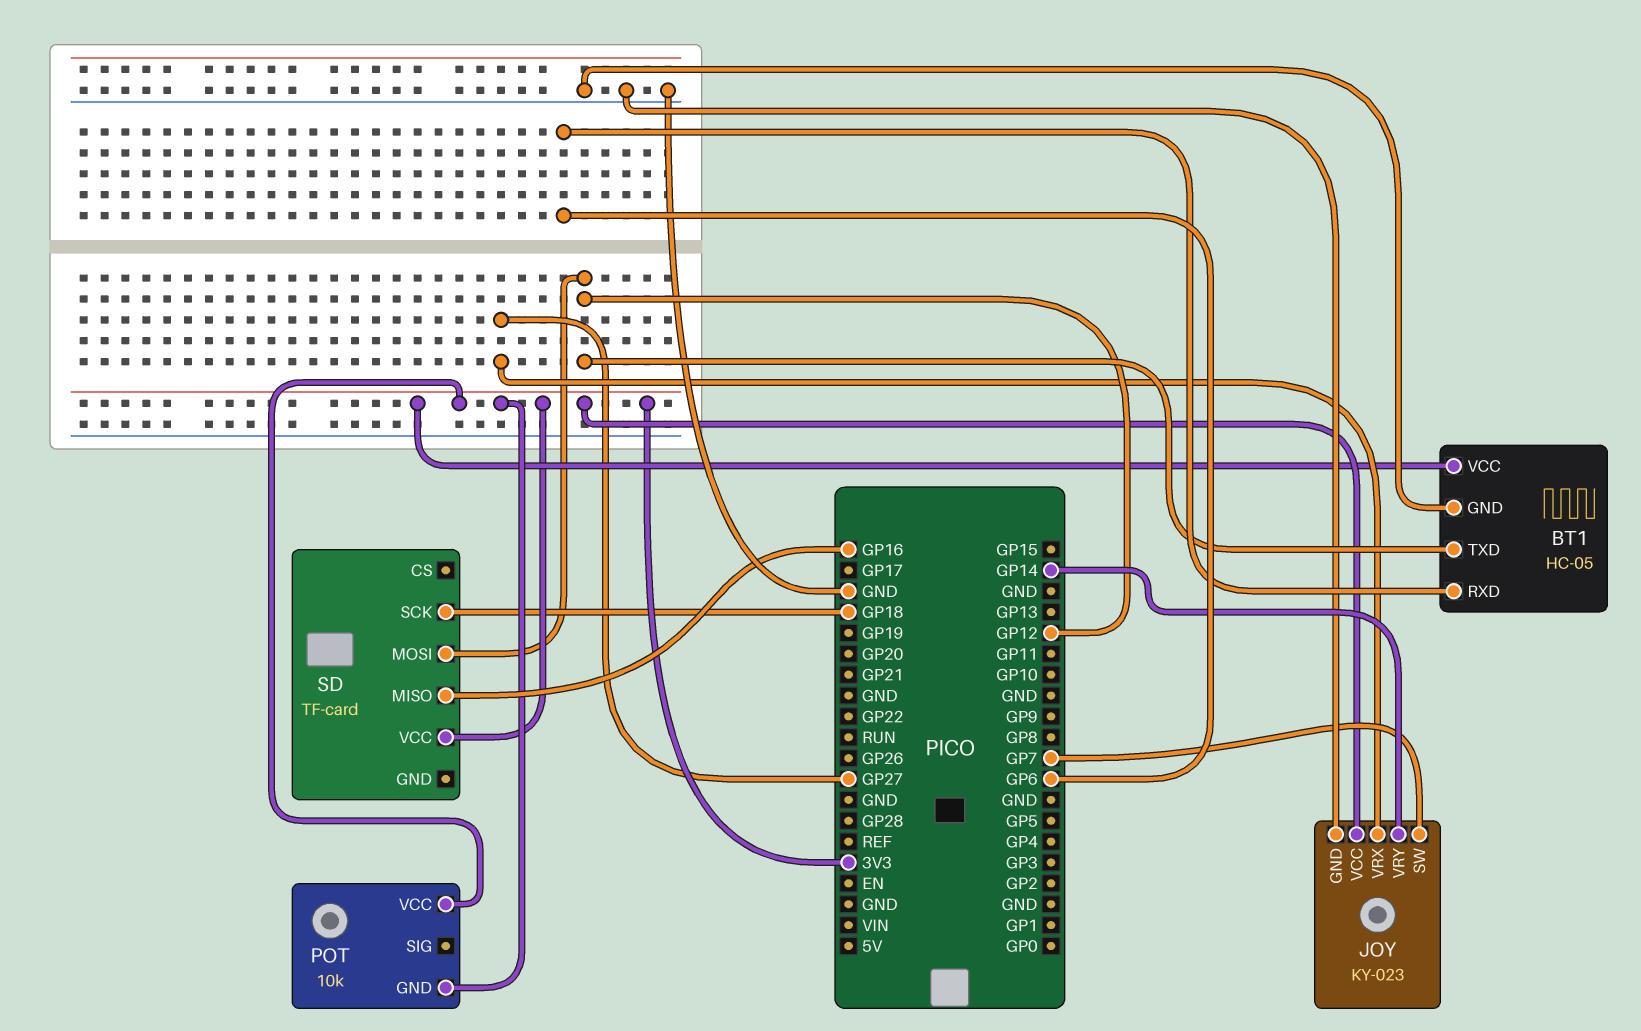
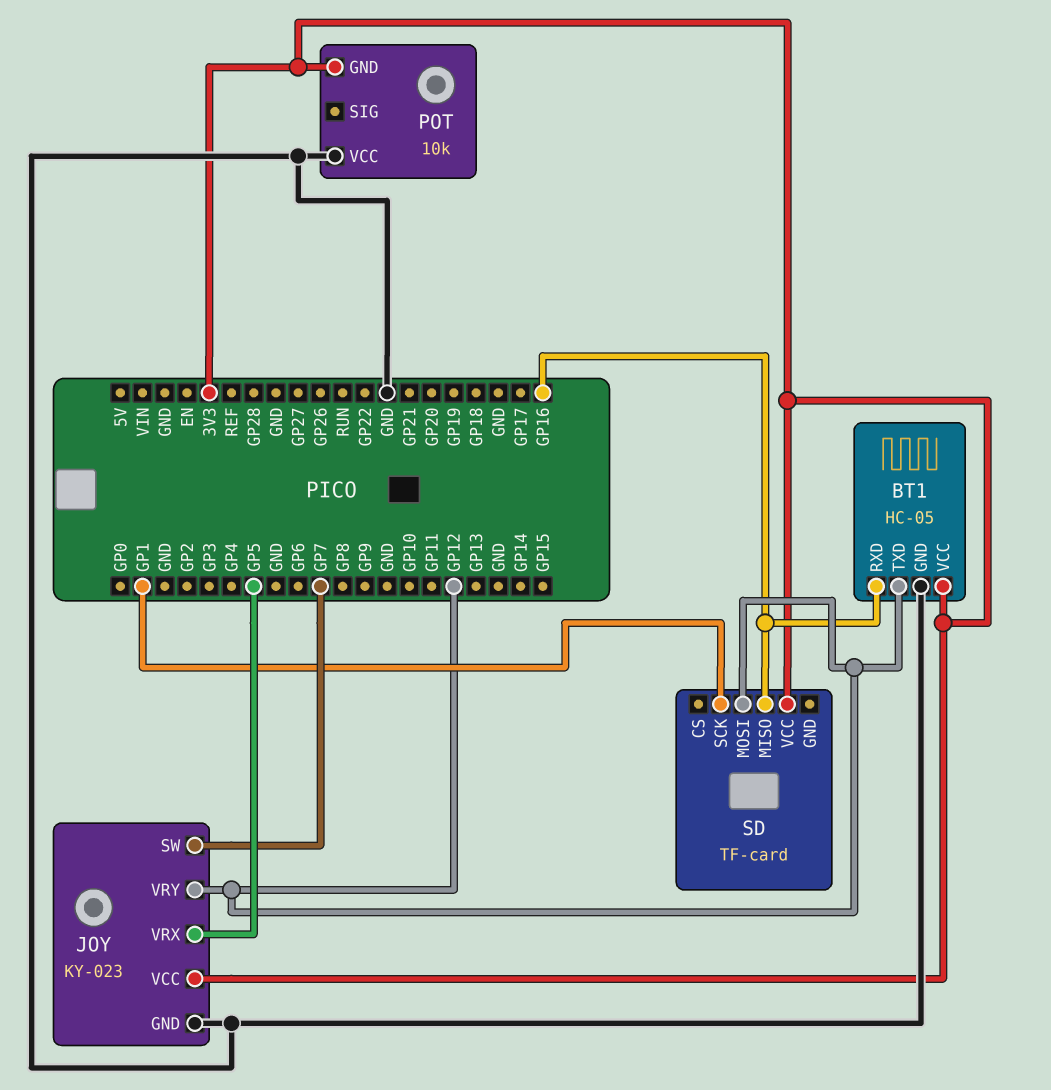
BT1 pin RXD: GP6 -> GP16
JOY pin VRX: GP27 -> GP5
JOY pin VRY: GP14 -> GP12
POT pin VCC: 3V3 -> GND
SD pin SCK: GP18 -> GP1

